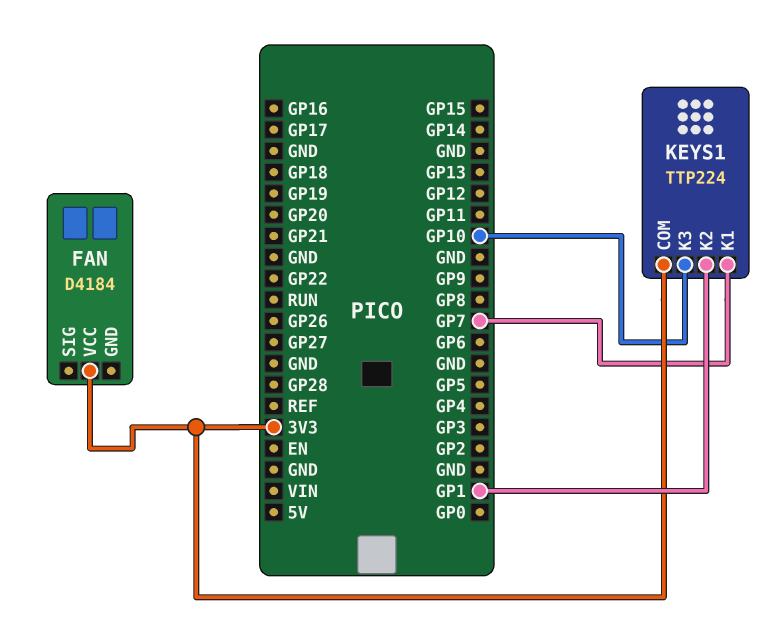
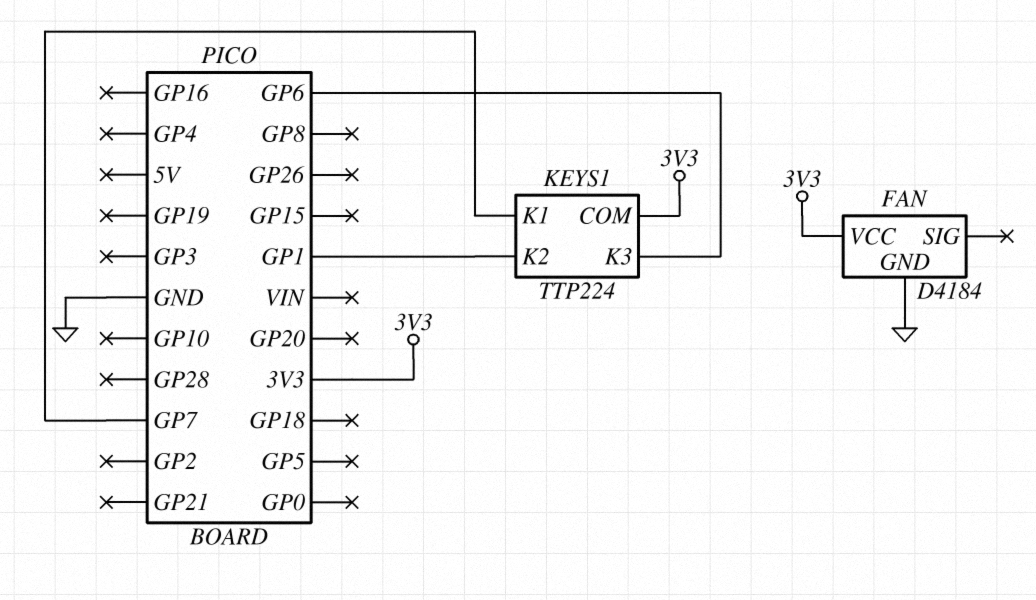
FAN pin GND: none -> GND
KEYS1 pin K3: GP10 -> GP6

